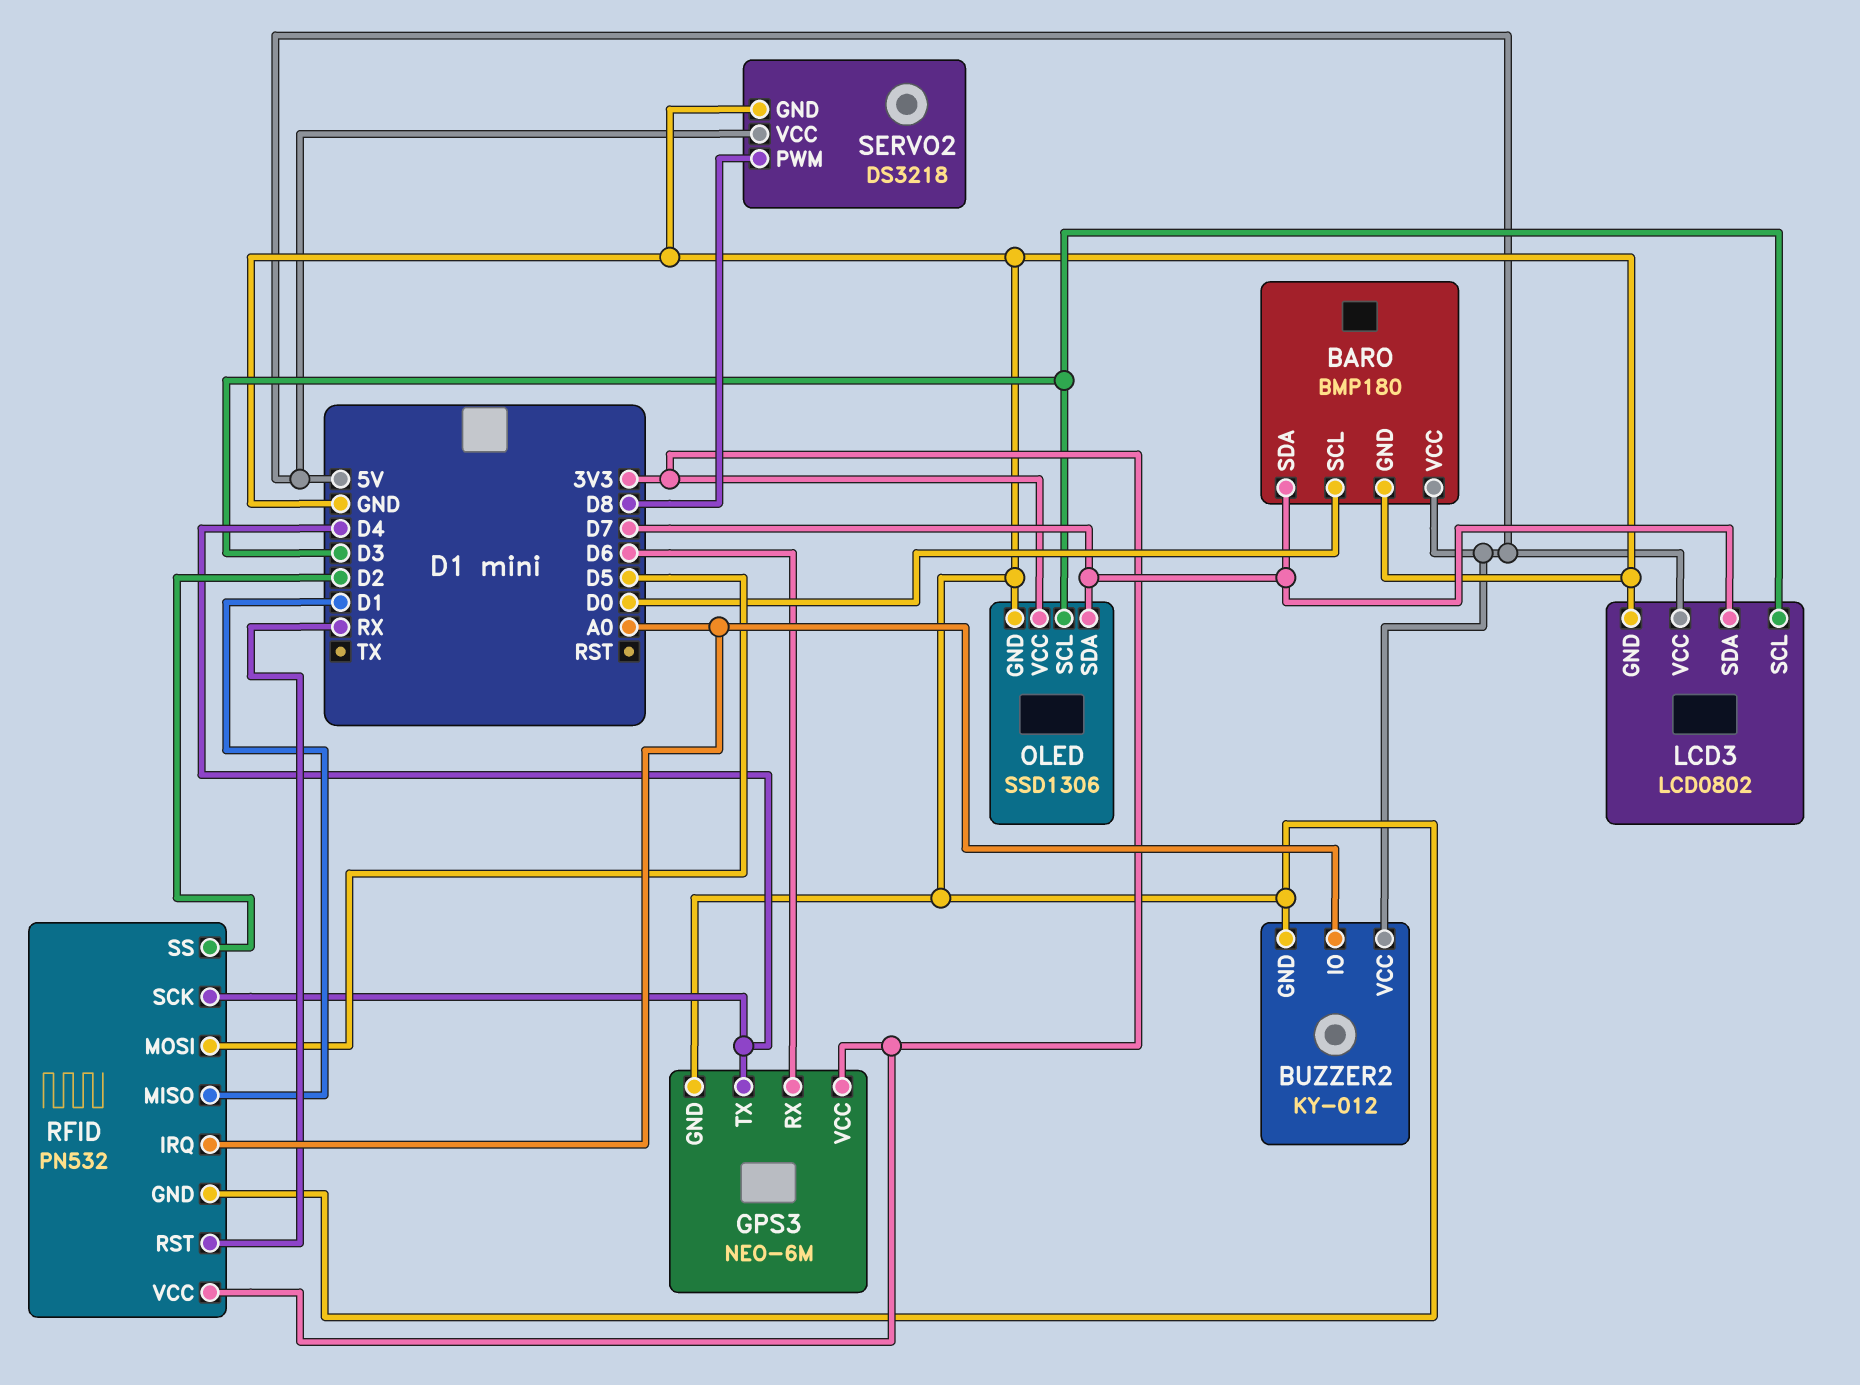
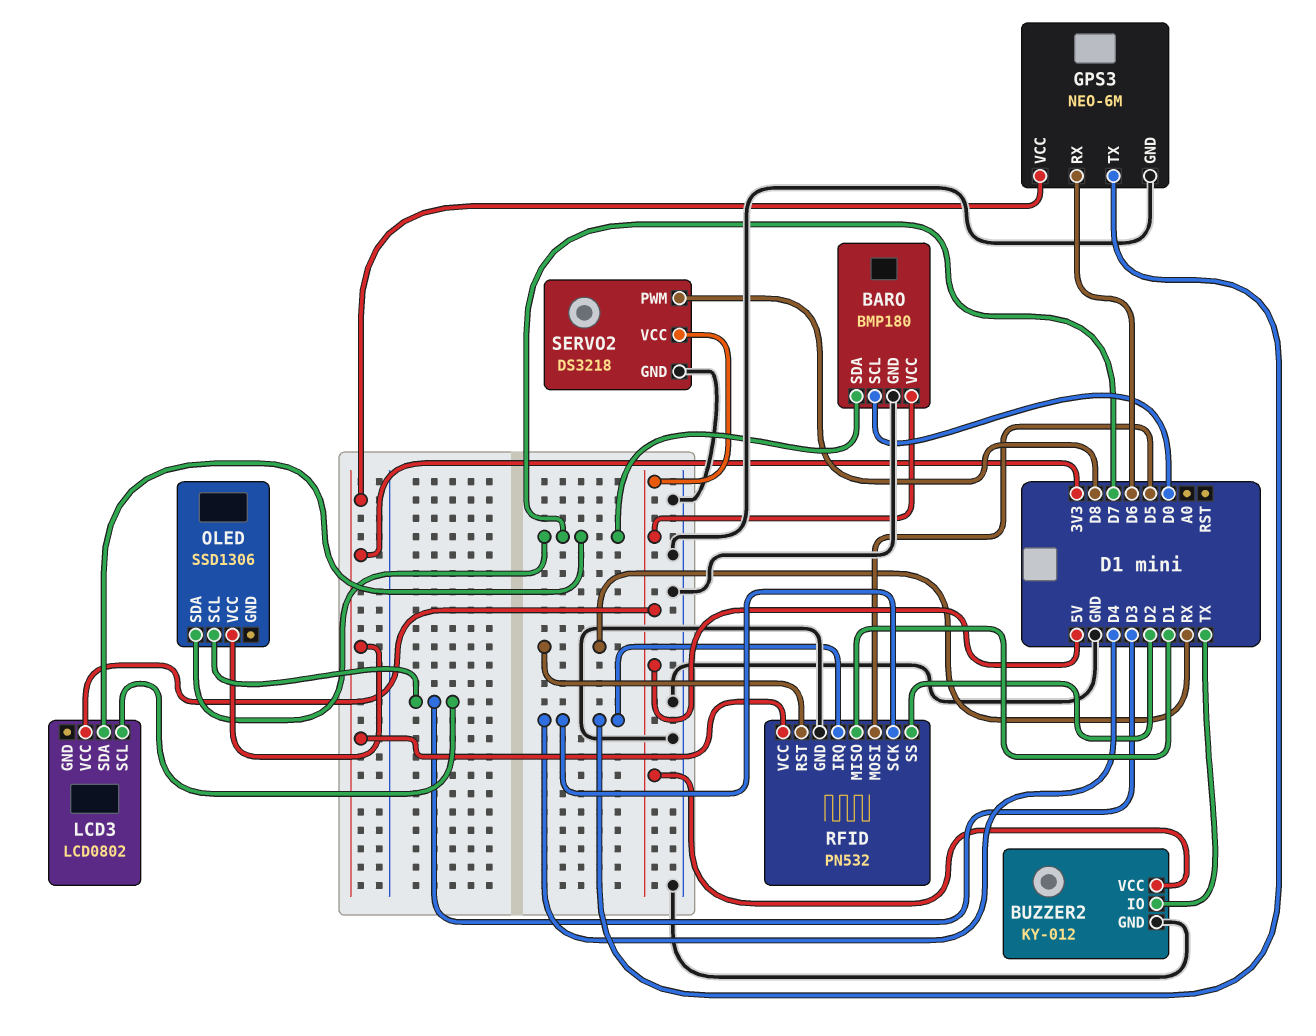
BUZZER2 pin IO: A0 -> TX
LCD3 pin GND: GND -> none
OLED pin GND: GND -> none
RFID pin IRQ: A0 -> D4

